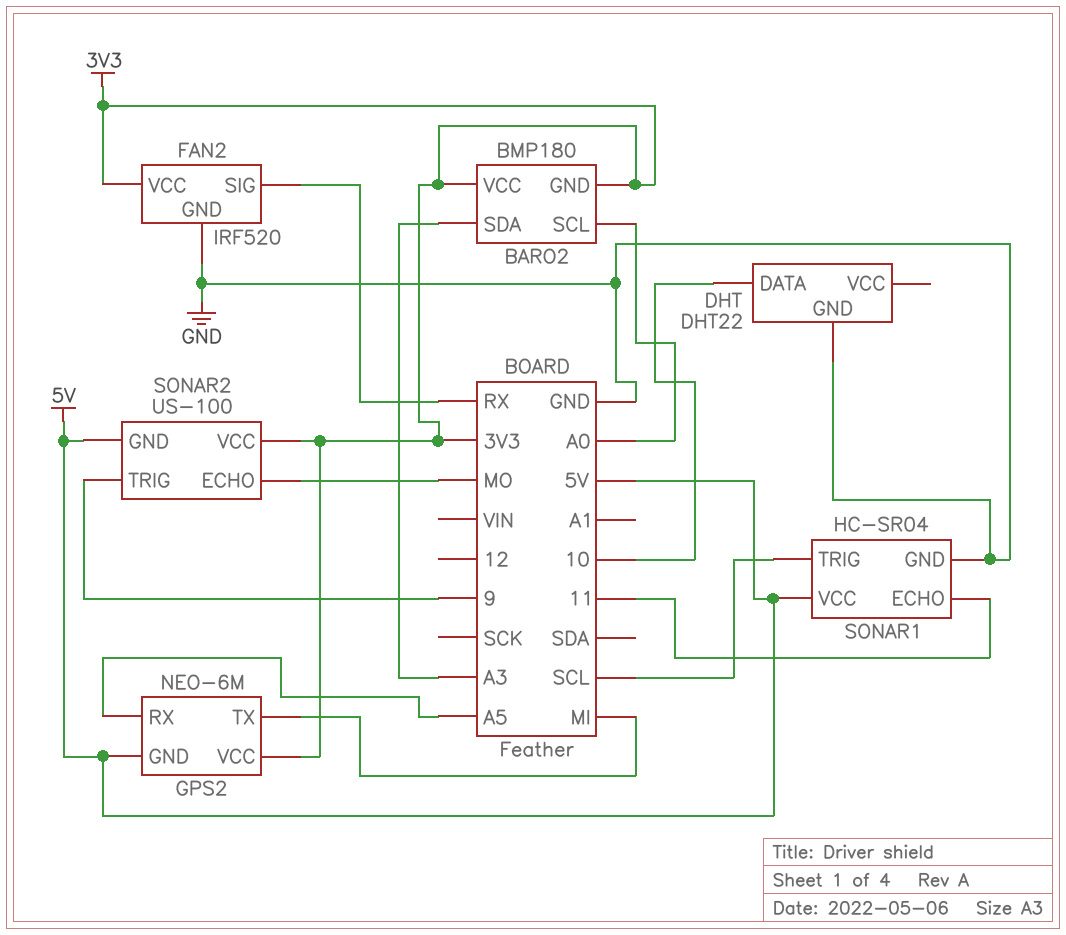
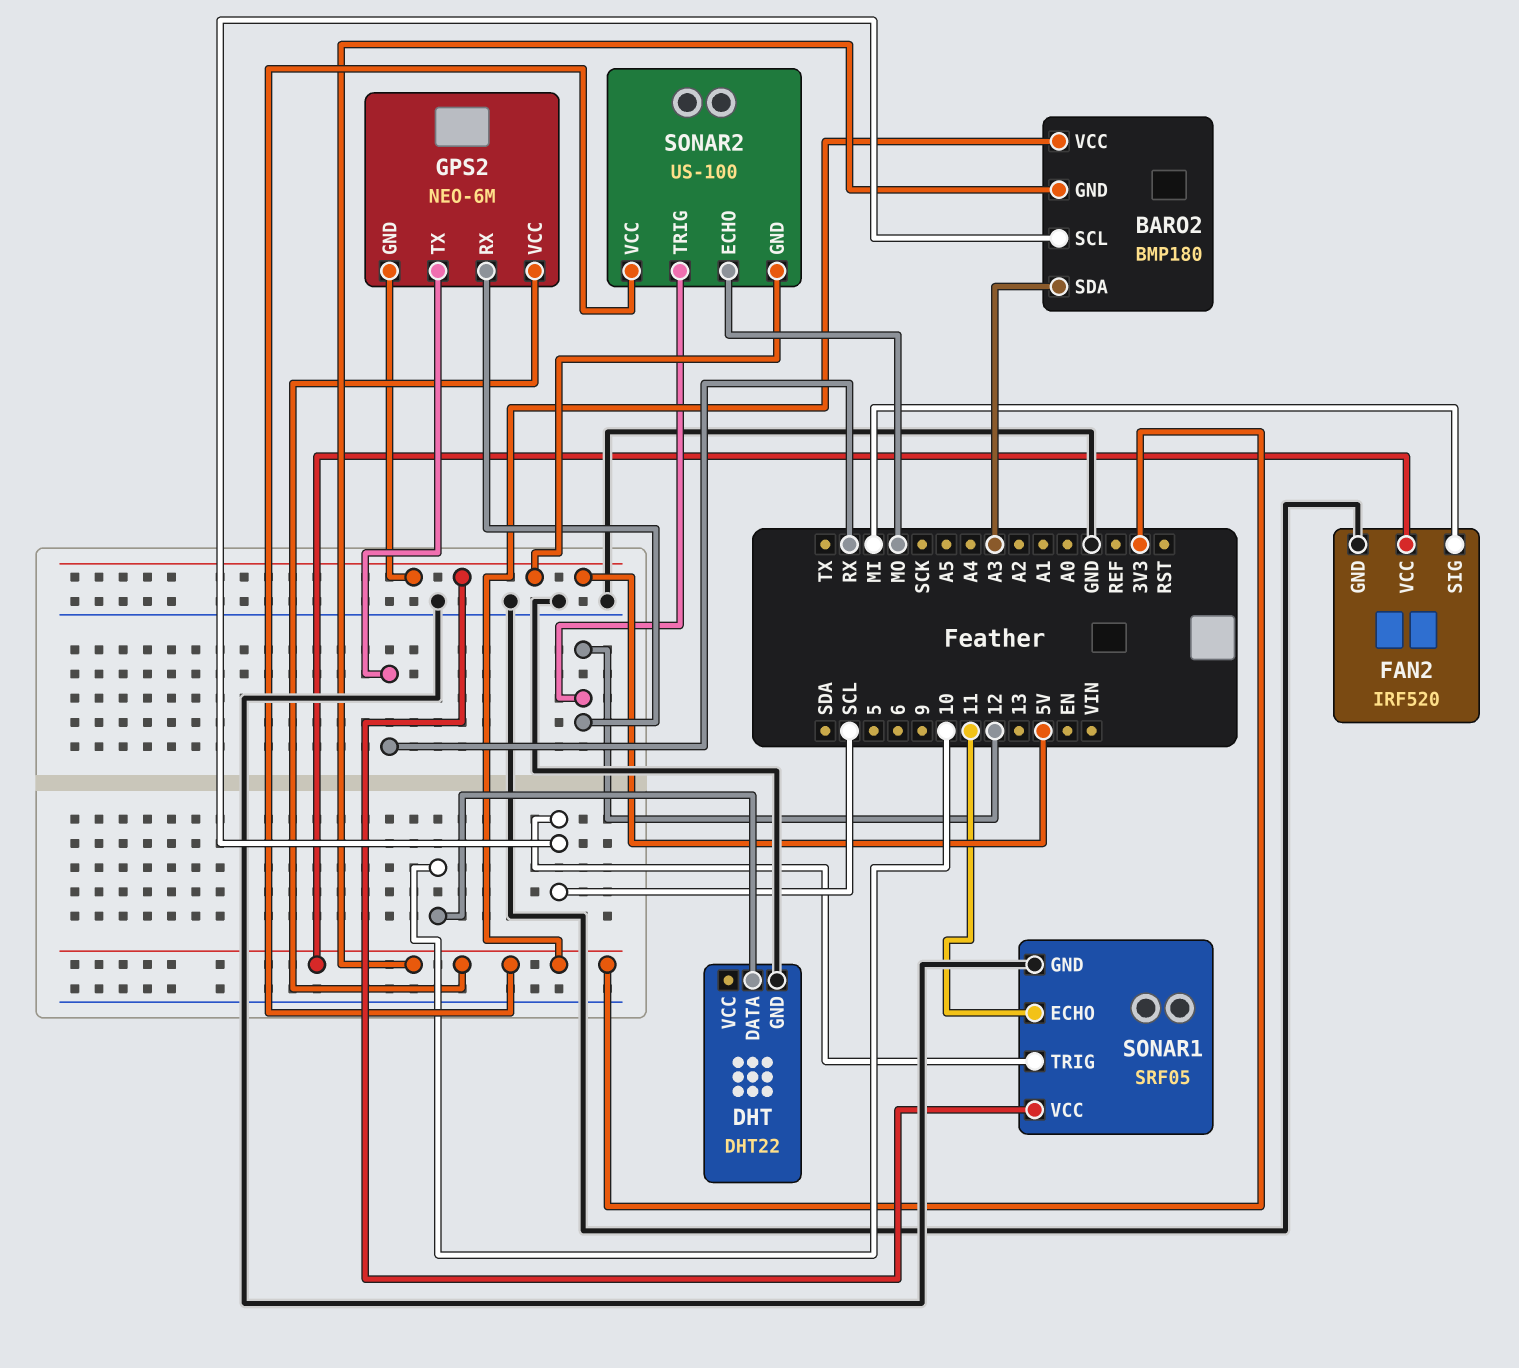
BARO2 pin SCL: A0 -> SCL
FAN2 pin SIG: RX -> MI
GPS2 pin RX: A5 -> 12
GPS2 pin TX: MI -> RX
SONAR1: HC-SR04 -> SRF05
SONAR2 pin TRIG: 9 -> 12

